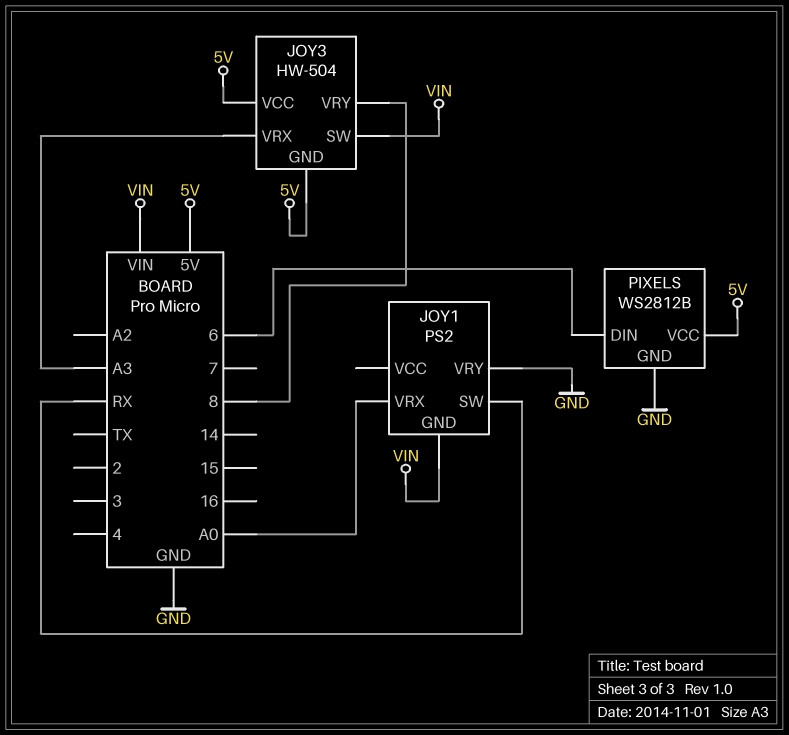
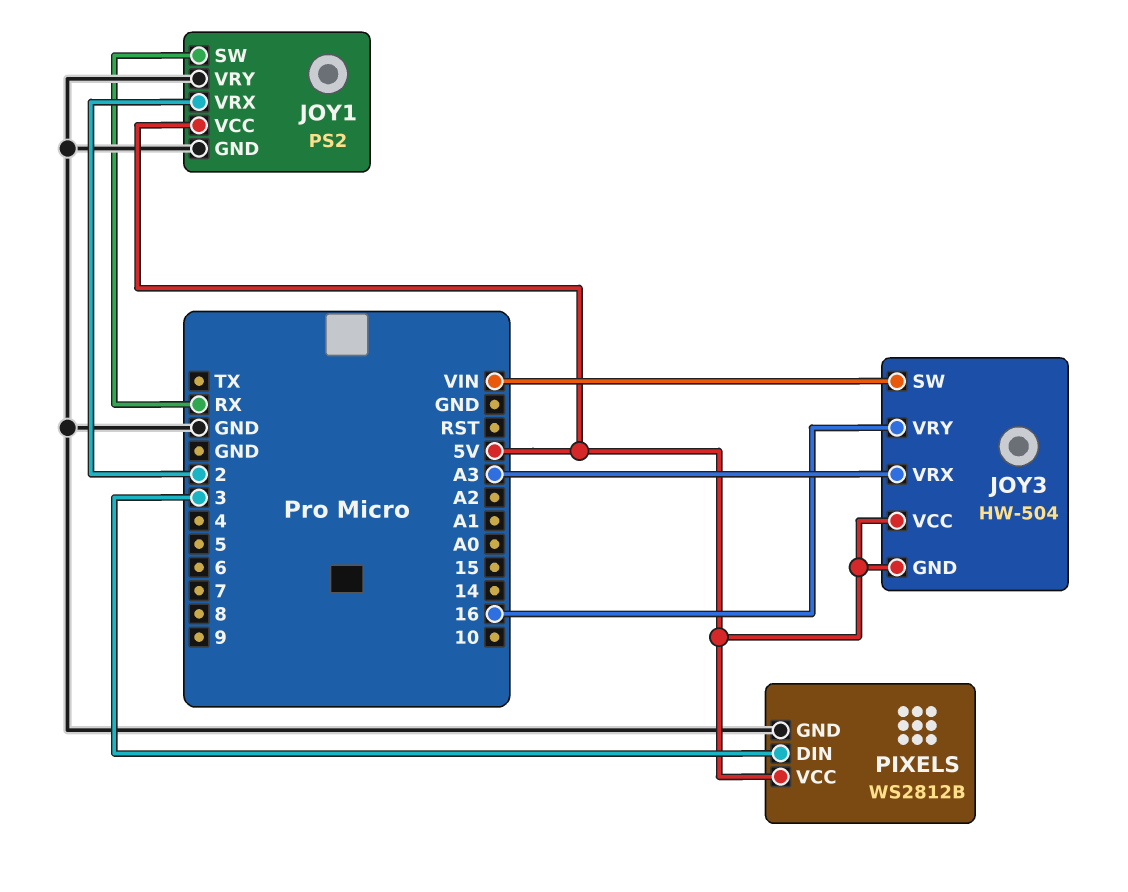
JOY1 pin GND: VIN -> GND
JOY1 pin VCC: none -> 5V
JOY1 pin VRX: A0 -> 2
JOY3 pin VRY: 8 -> 16
PIXELS pin DIN: 6 -> 3

